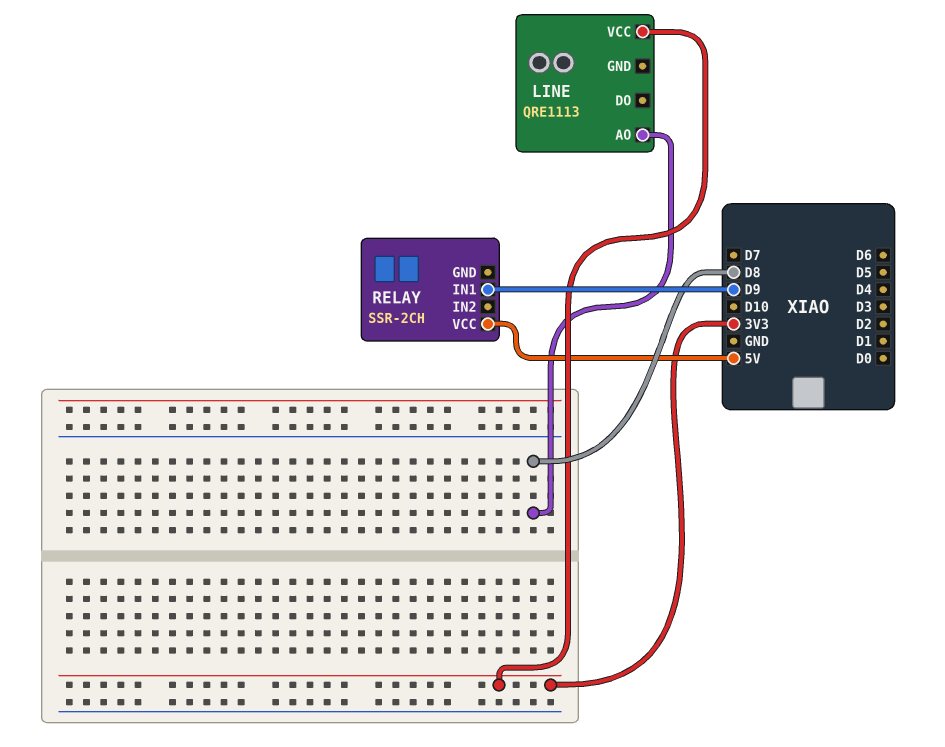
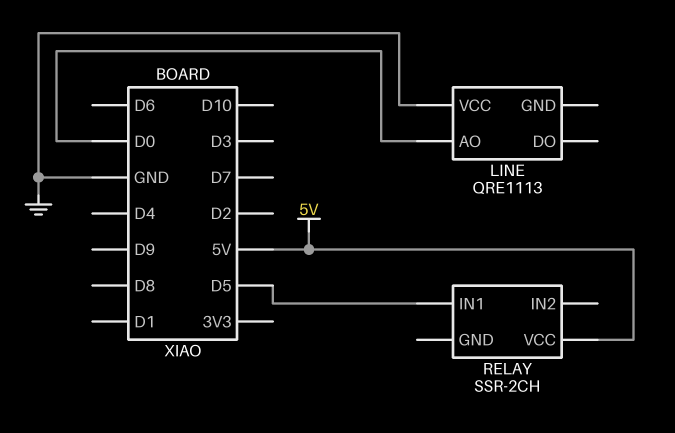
LINE pin AO: D8 -> D0
LINE pin VCC: 3V3 -> GND
RELAY pin IN1: D9 -> D5

